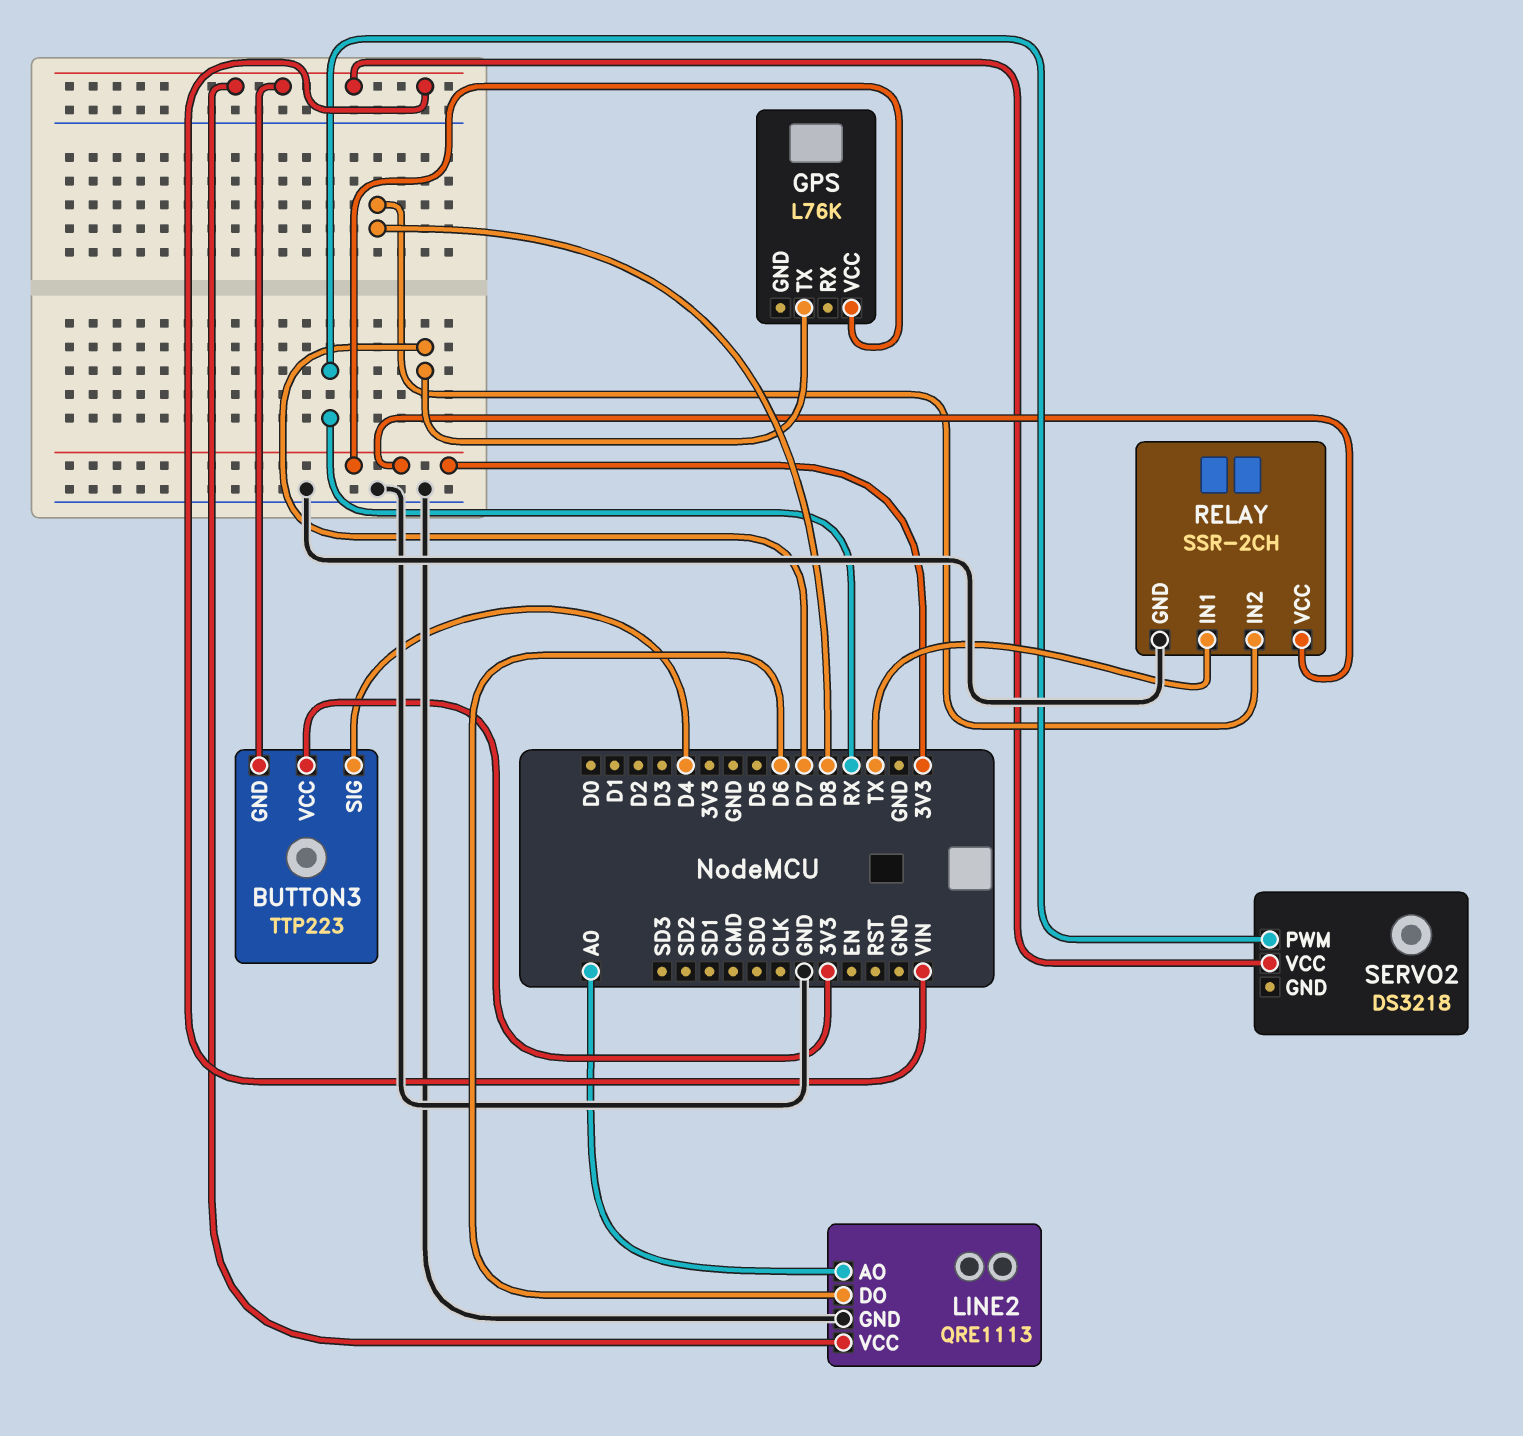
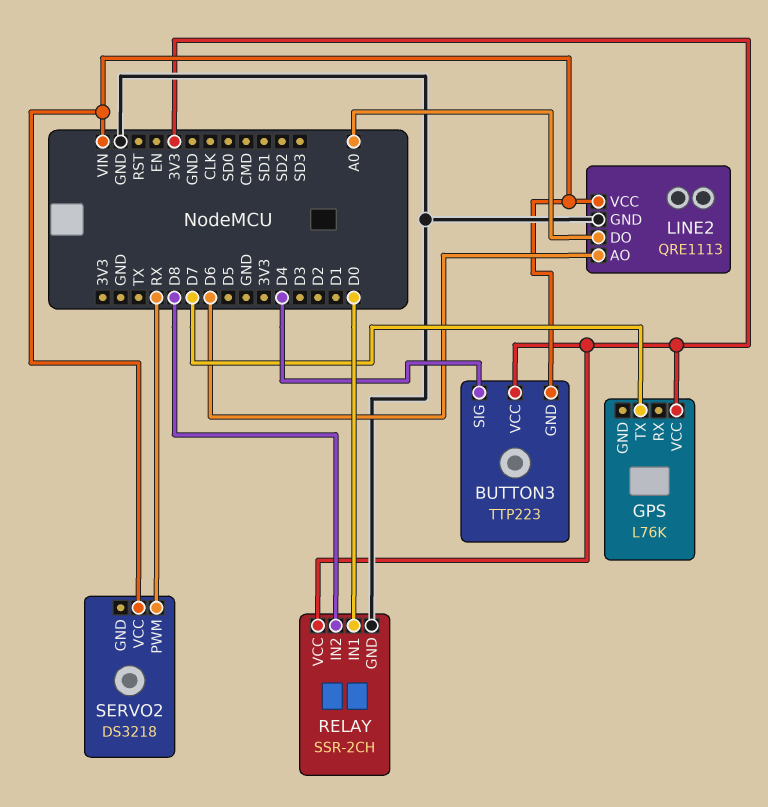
LINE2 pin AO: A0 -> D6
LINE2 pin DO: D6 -> A0
RELAY pin IN1: TX -> D0

